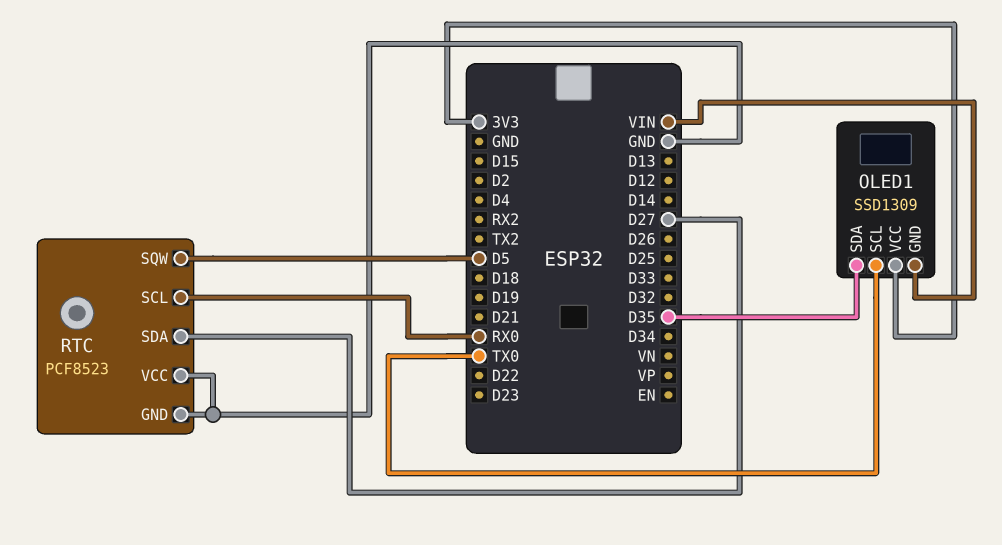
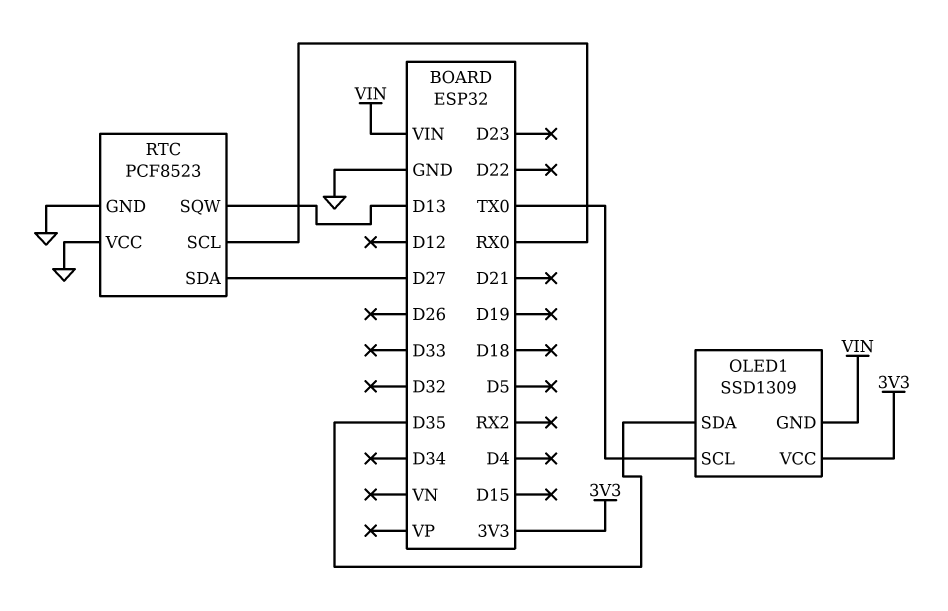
RTC pin SQW: D5 -> D13

